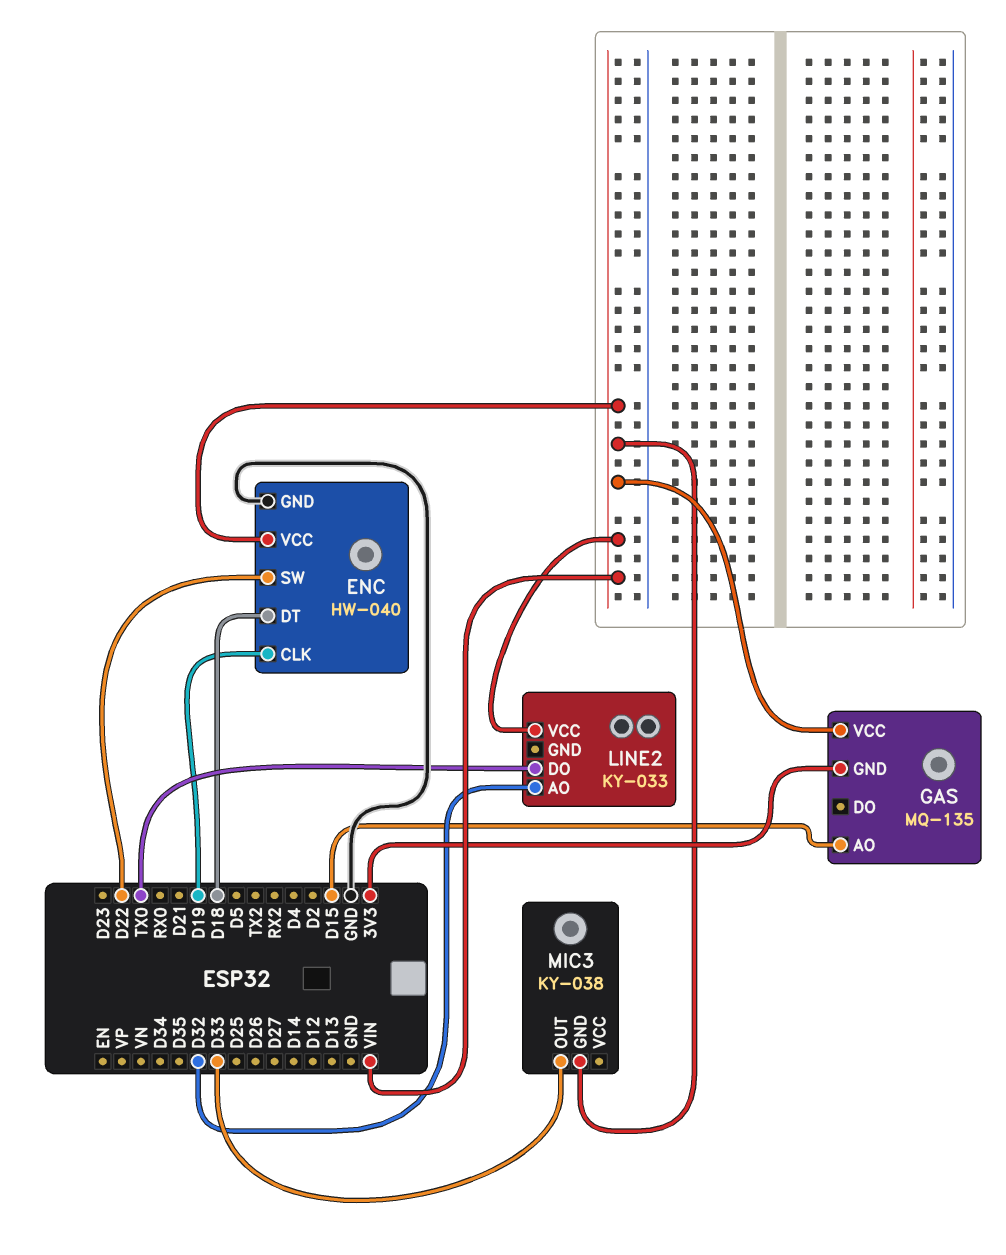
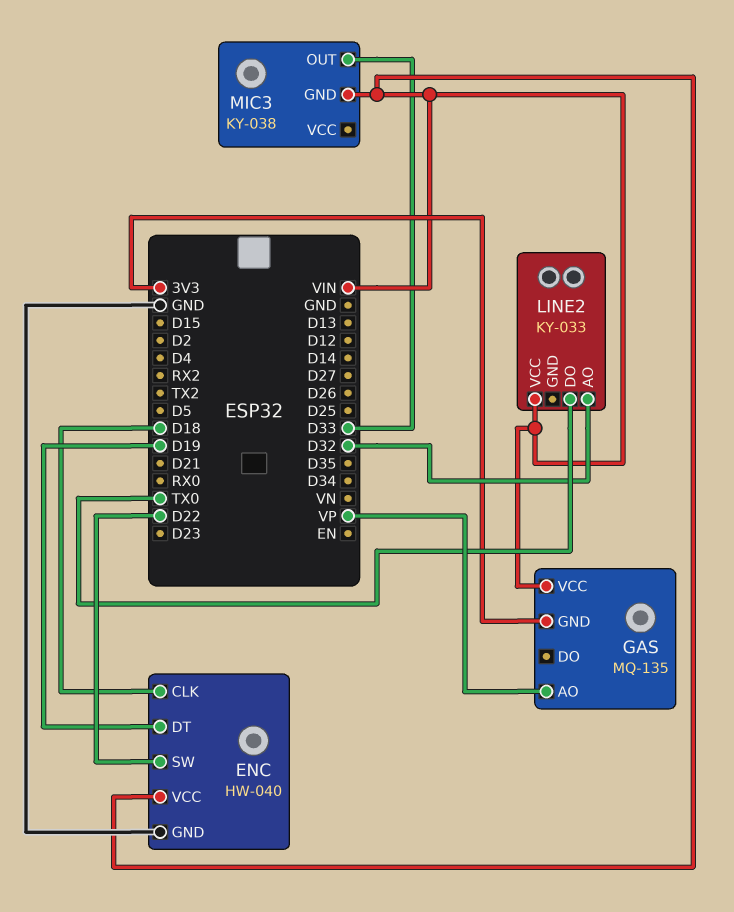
ENC pin CLK: D19 -> D18
ENC pin DT: D18 -> D19
GAS pin AO: D15 -> VP

